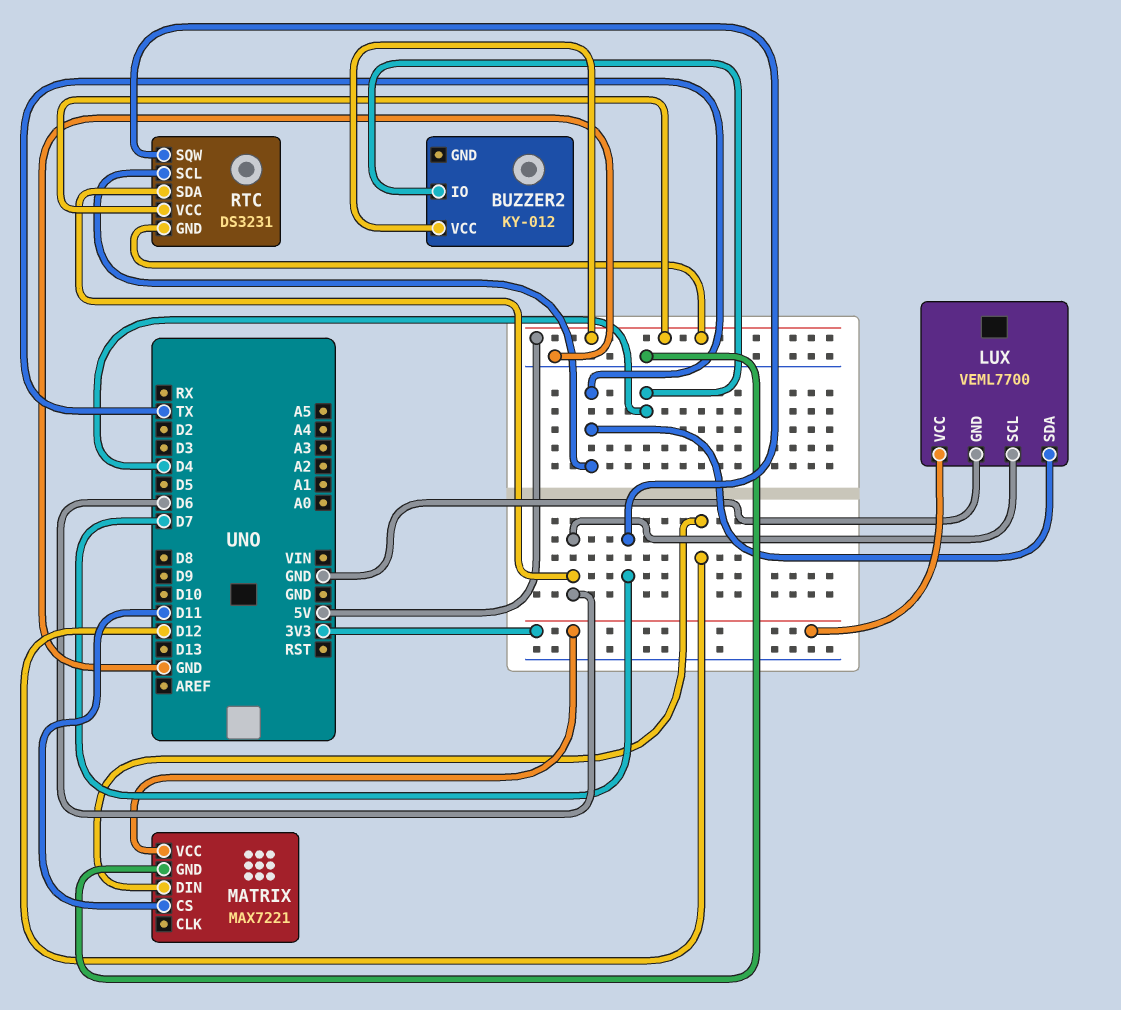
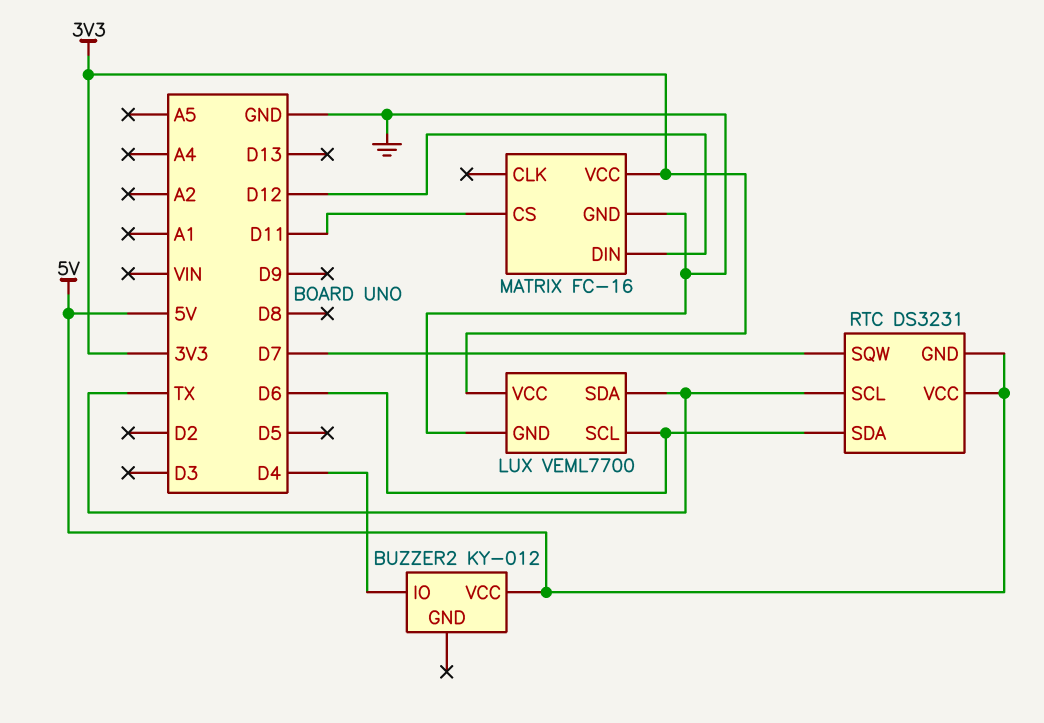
MATRIX: MAX7221 -> FC-16

